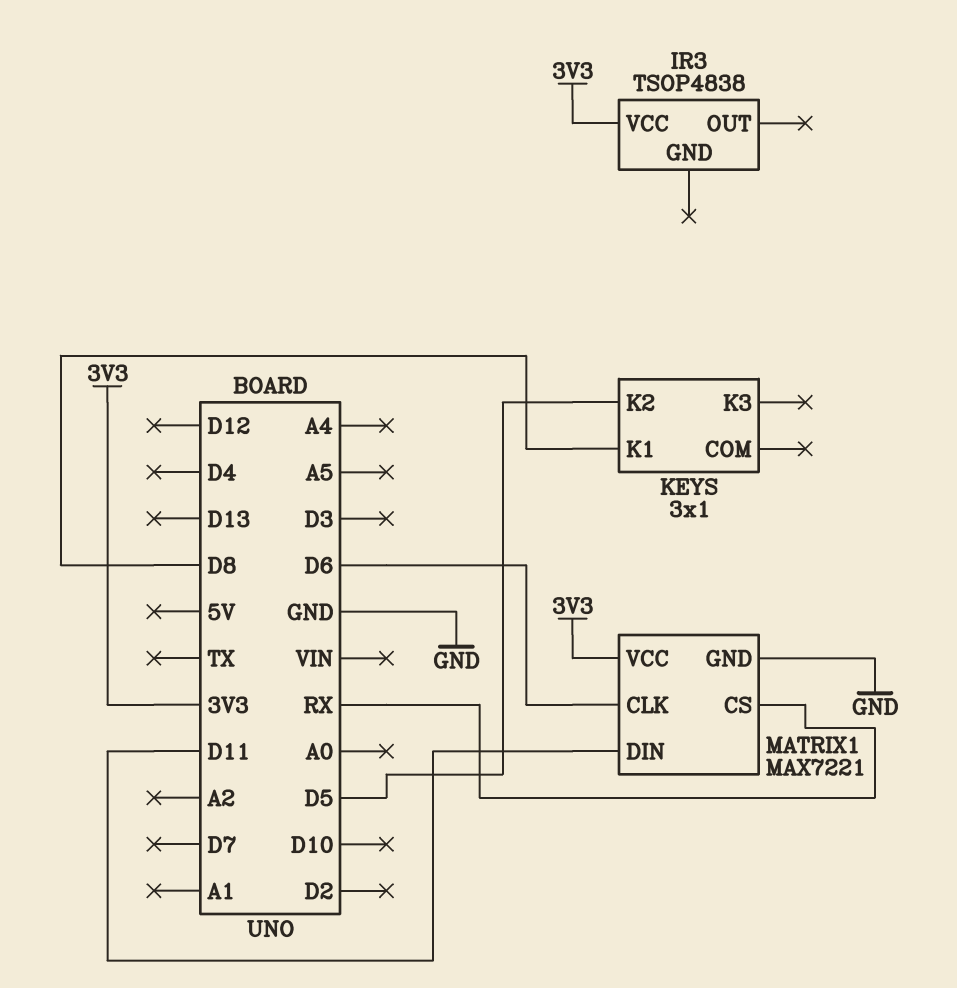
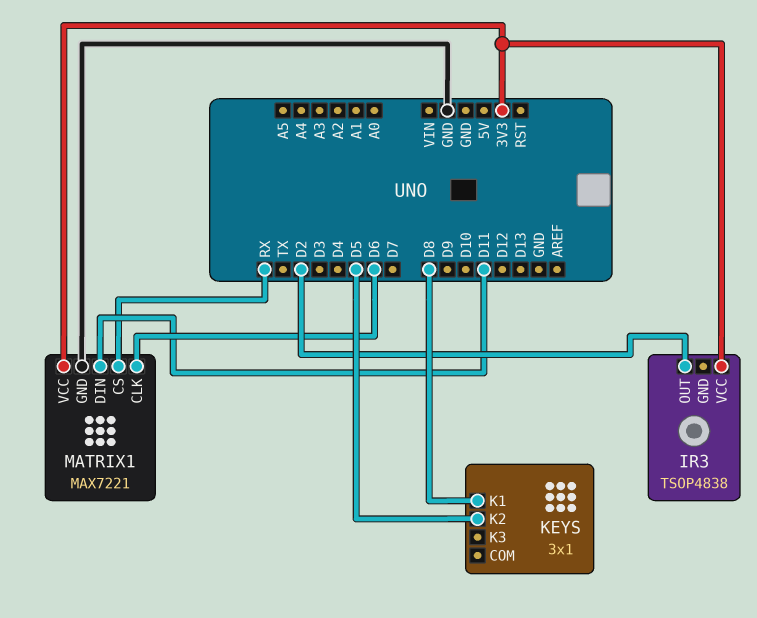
IR3 pin OUT: none -> D2

